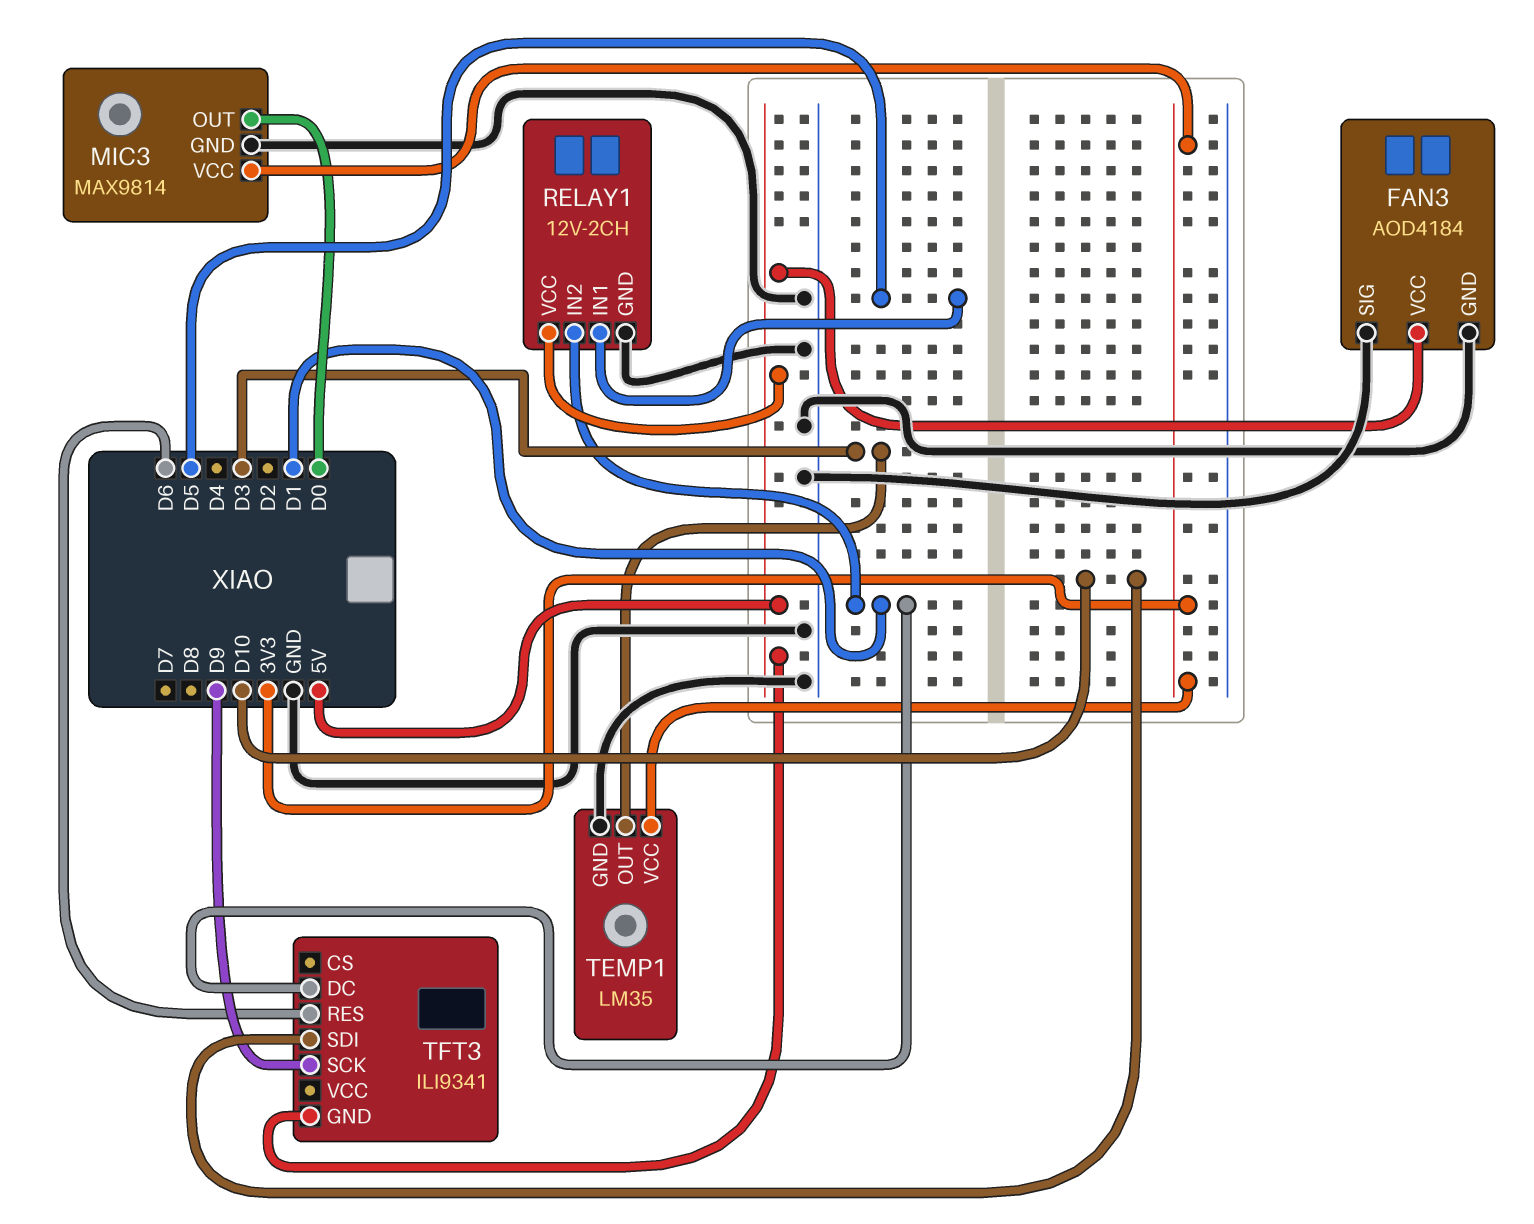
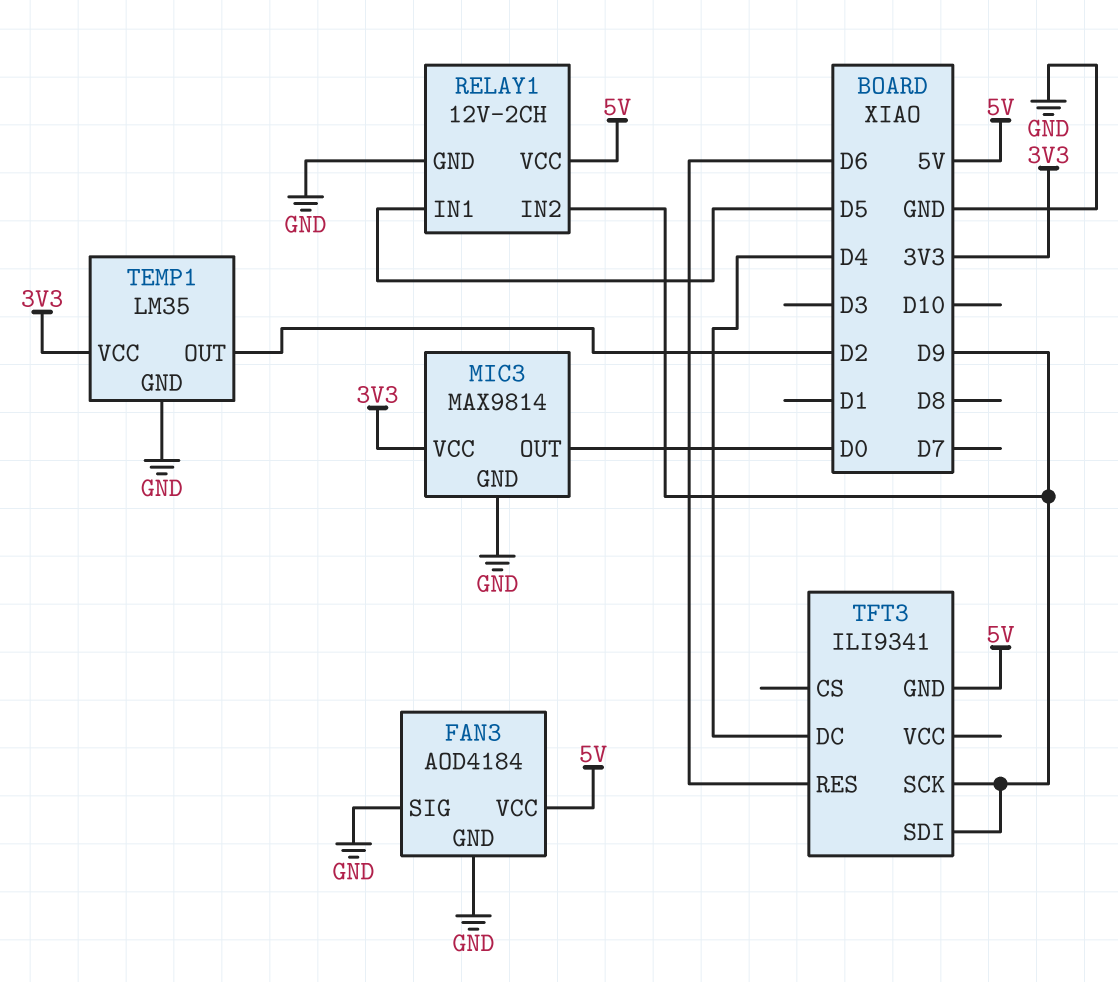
RELAY1 pin IN2: D1 -> D9
TEMP1 pin OUT: D3 -> D2
TFT3 pin DC: D1 -> D4
TFT3 pin SDI: D10 -> D9

